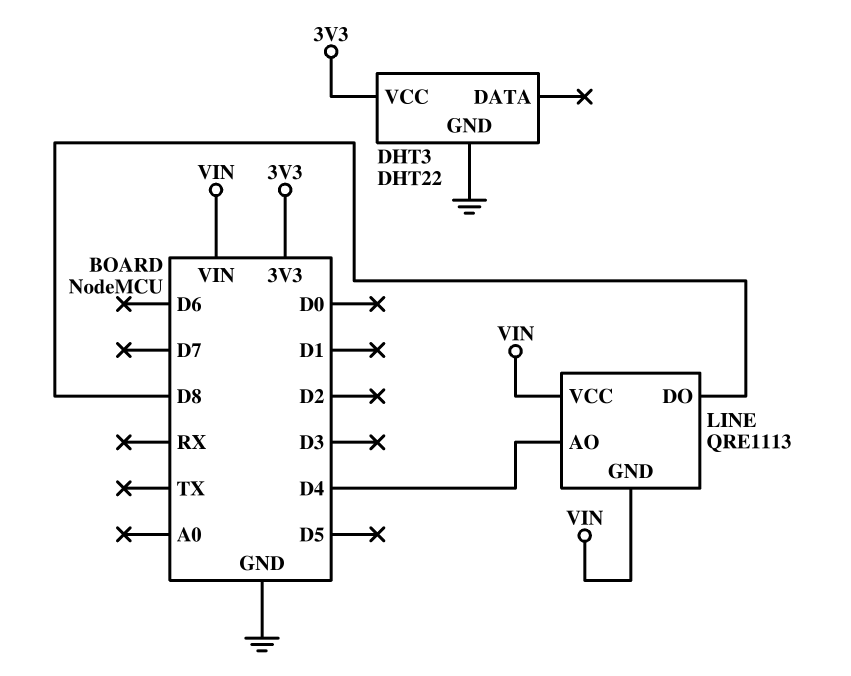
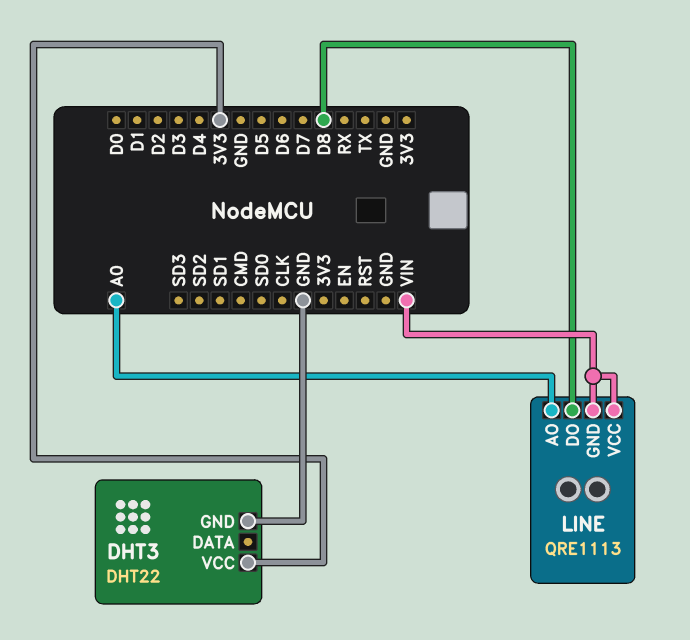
LINE pin AO: D4 -> A0

